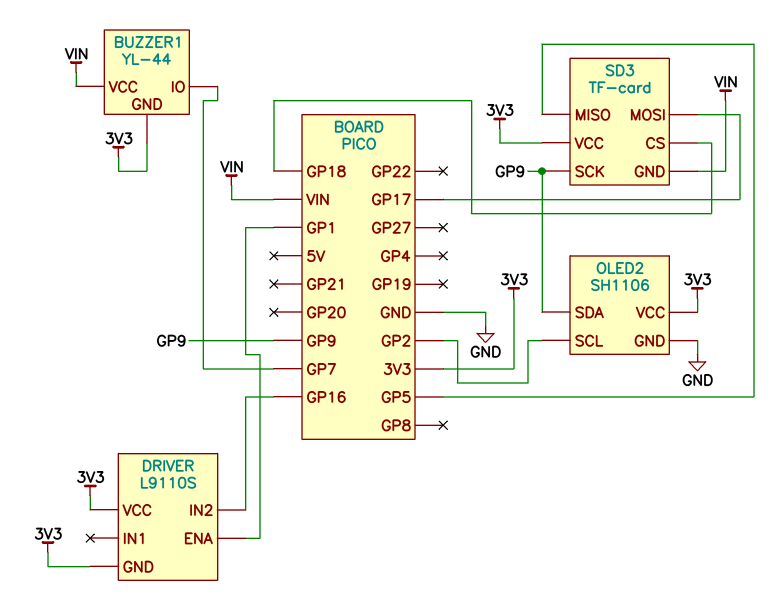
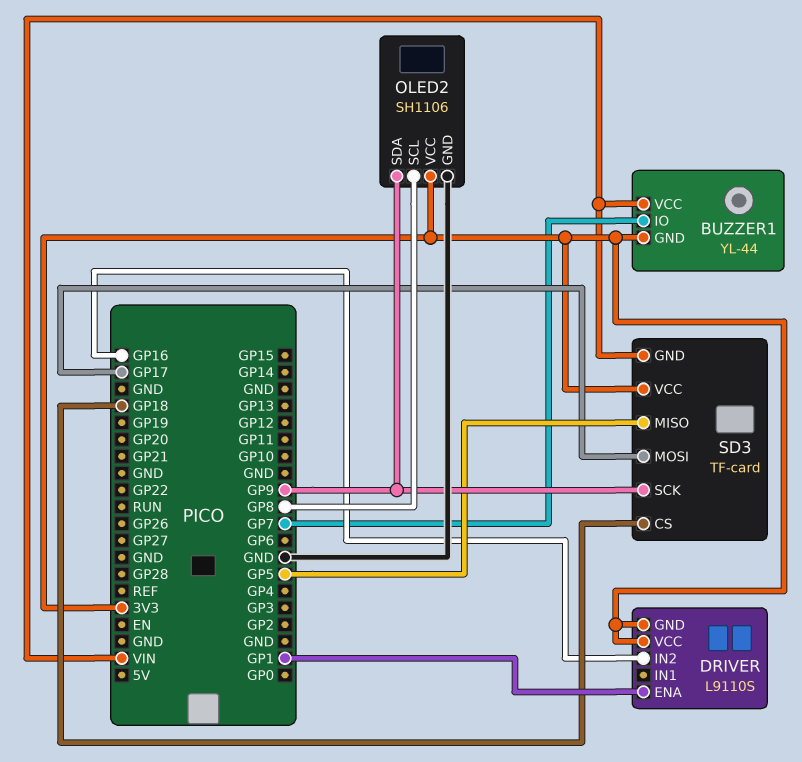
OLED2 pin SCL: GP2 -> GP8

